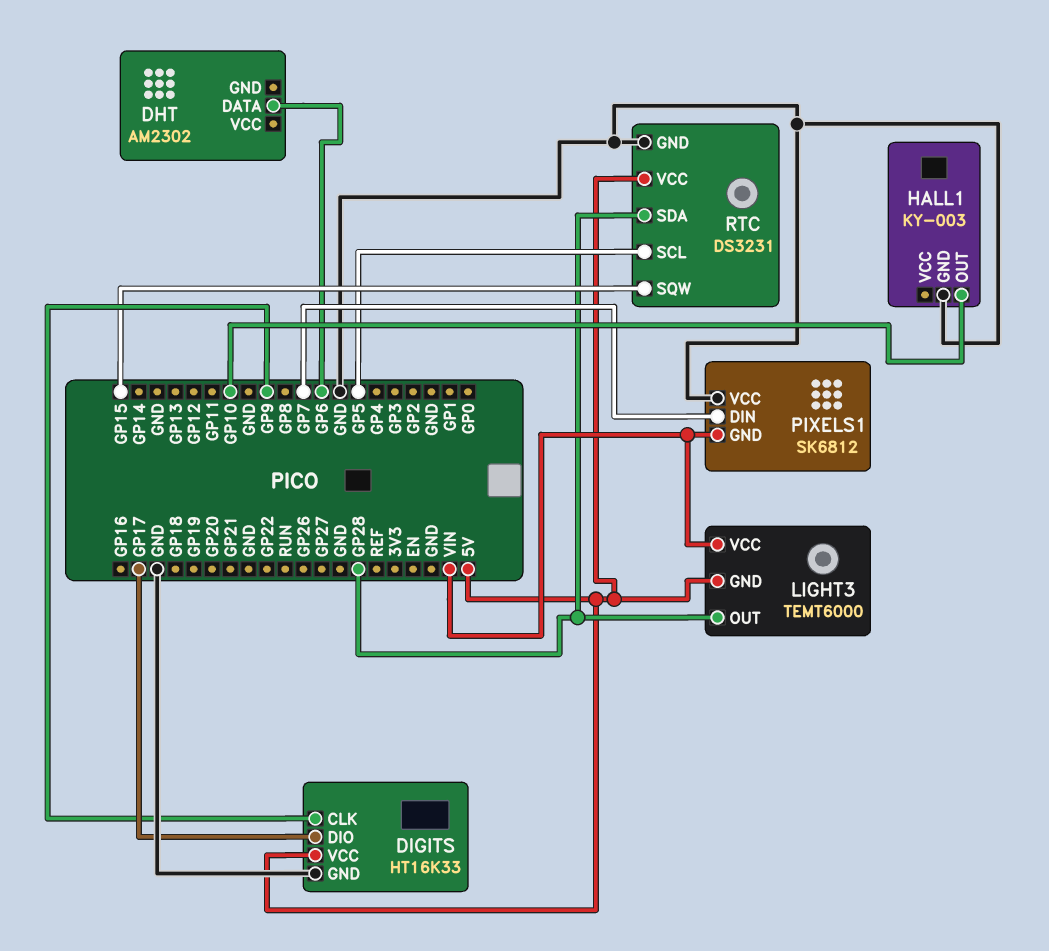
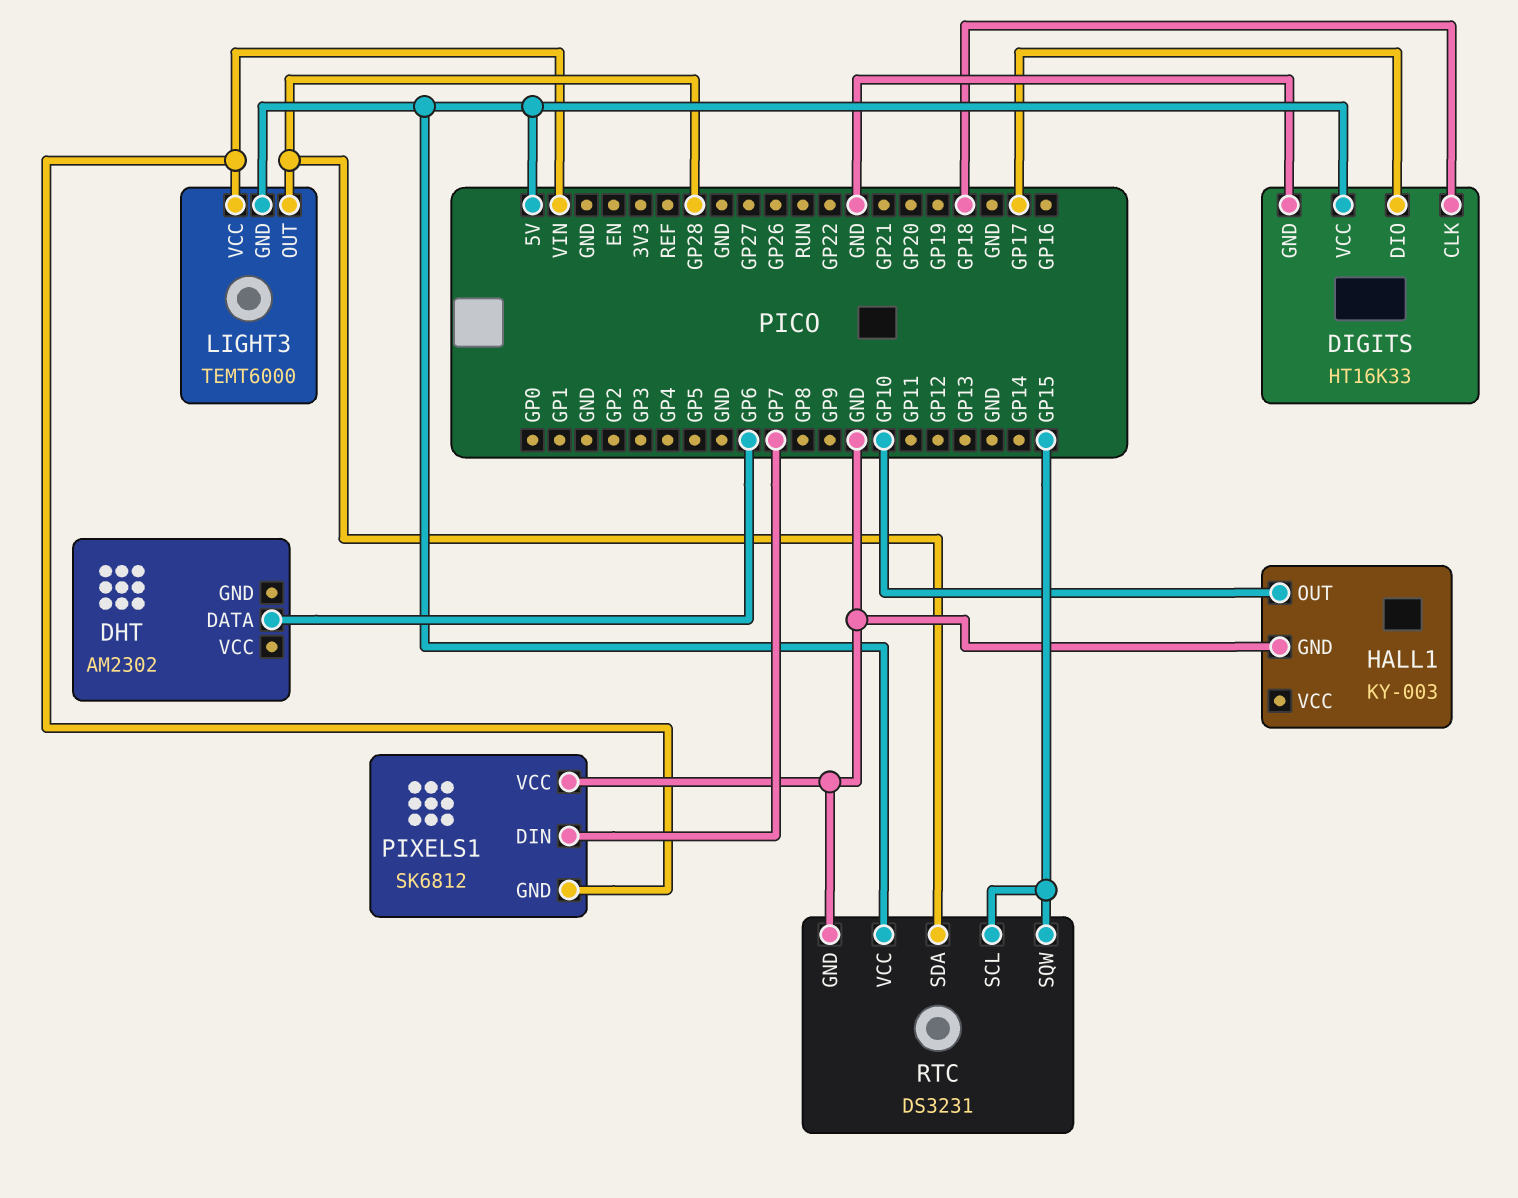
DIGITS pin CLK: GP9 -> GP18
RTC pin SCL: GP5 -> GP15

